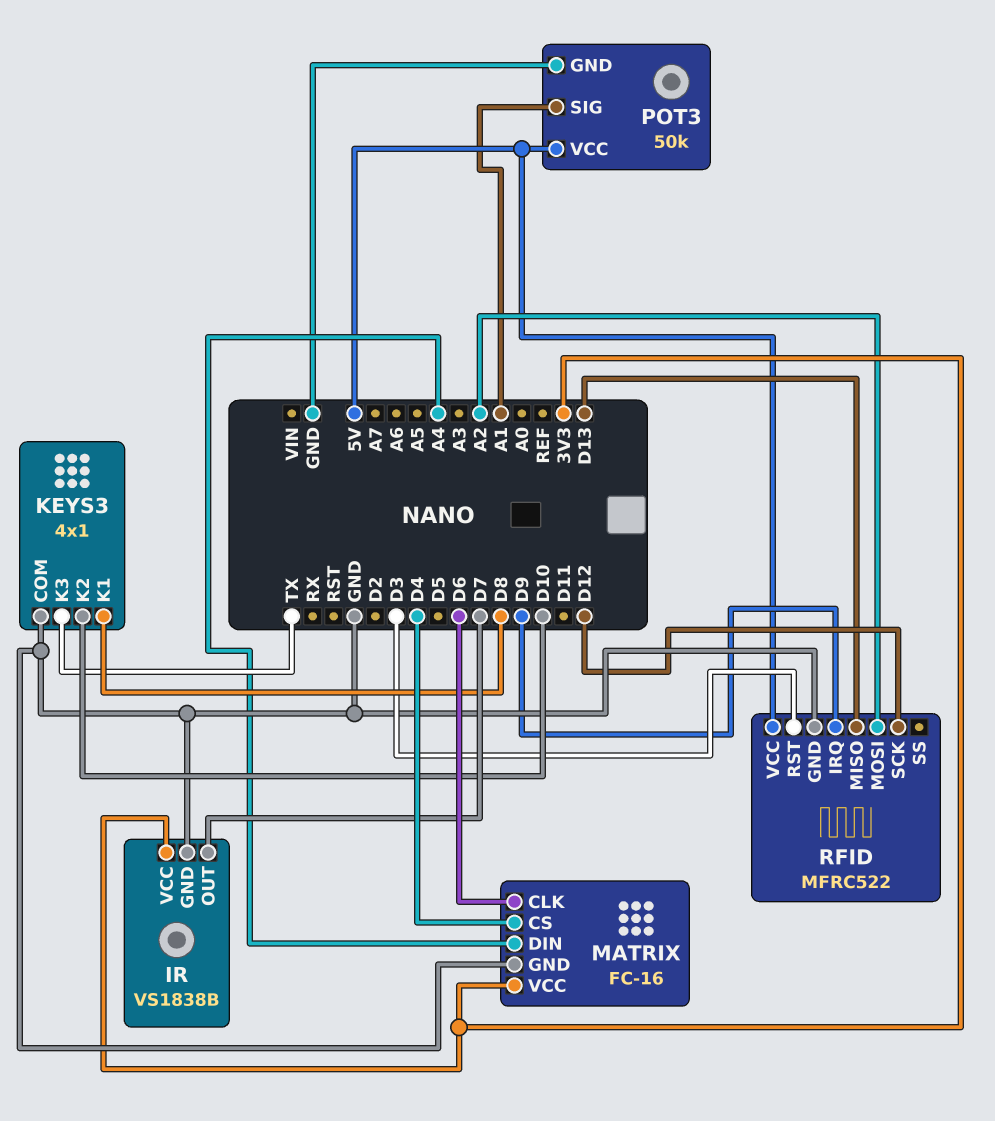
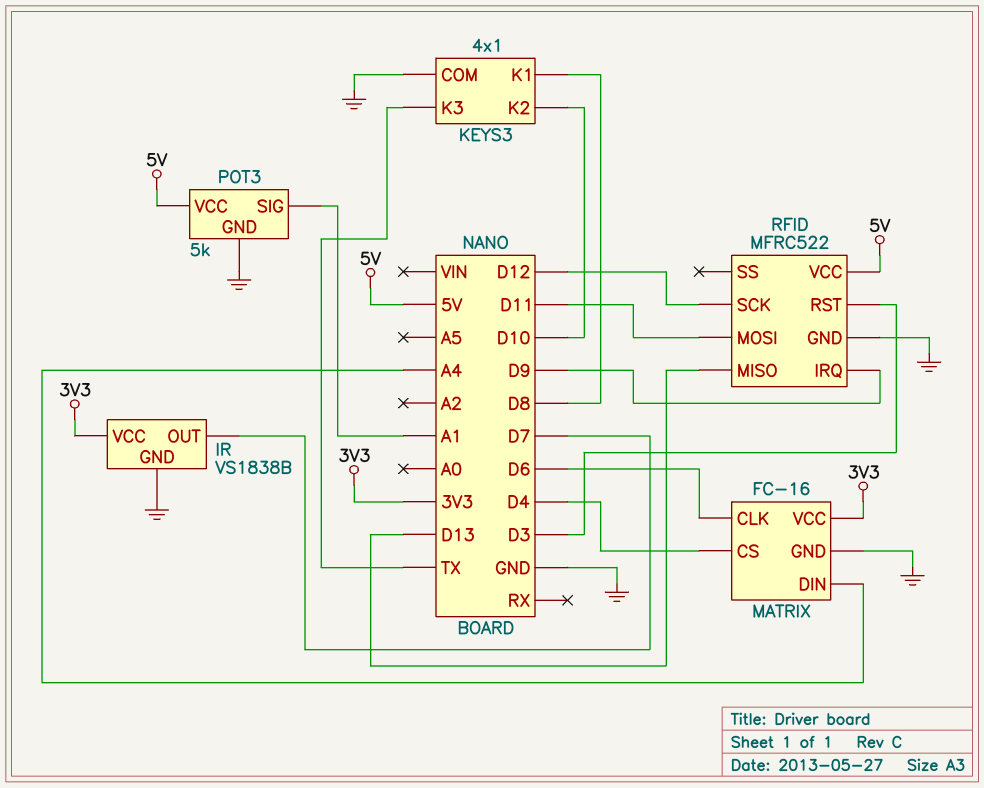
POT3: 50k -> 5k
RFID pin MOSI: A2 -> D11

